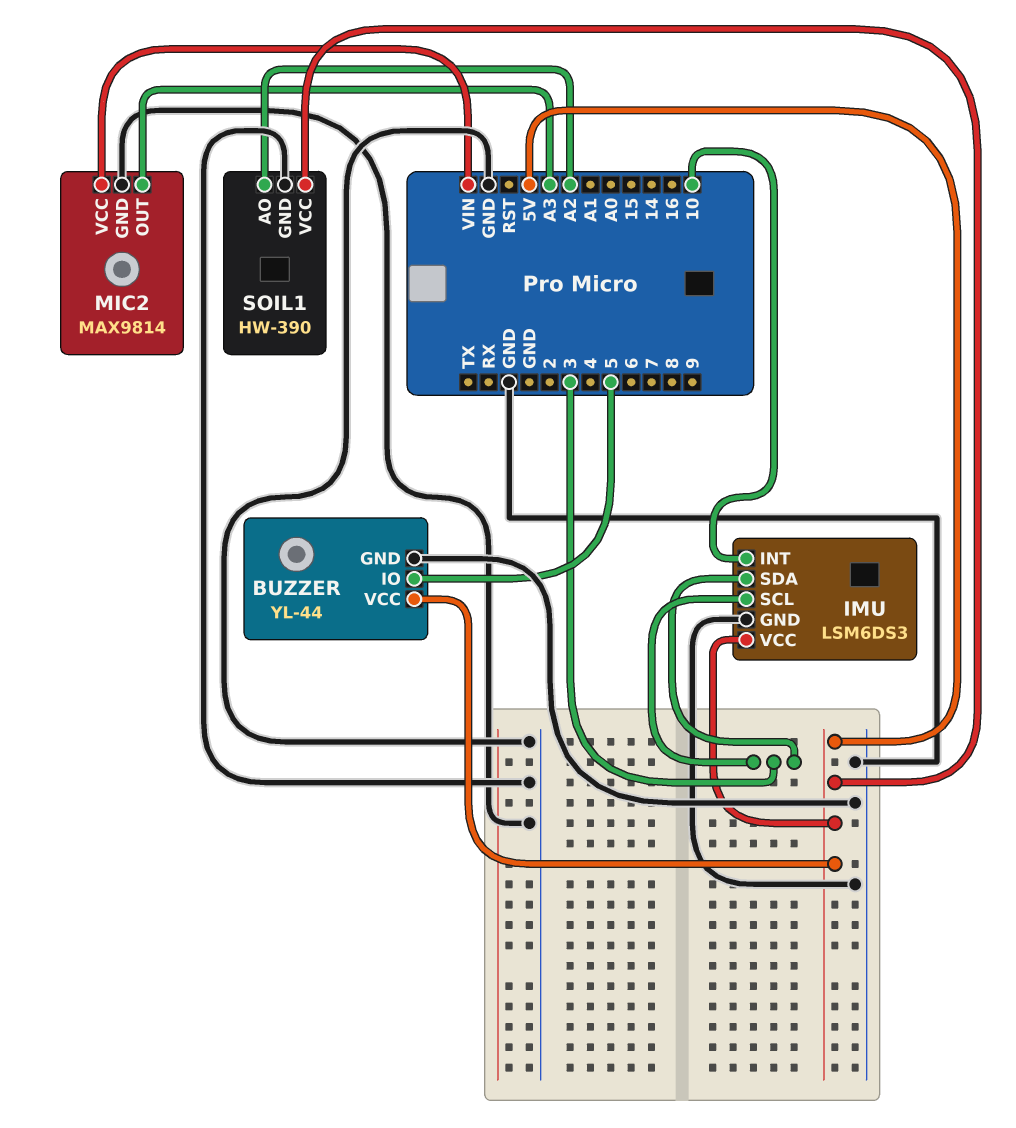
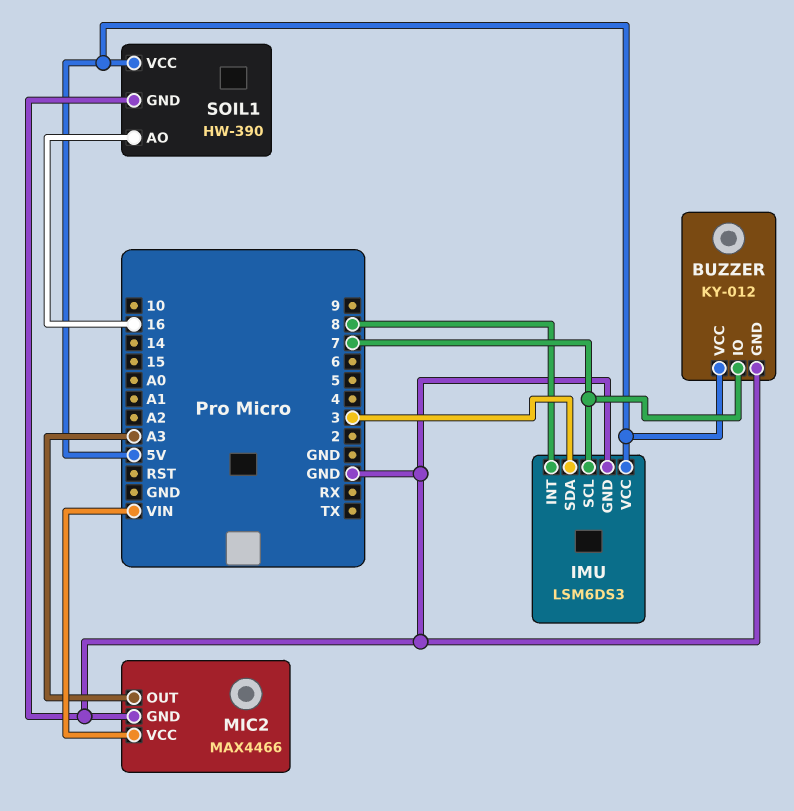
BUZZER: YL-44 -> KY-012
BUZZER pin IO: 5 -> 7
IMU pin INT: 10 -> 8
IMU pin SCL: 3 -> 7
MIC2: MAX9814 -> MAX4466
SOIL1 pin AO: A2 -> 16

